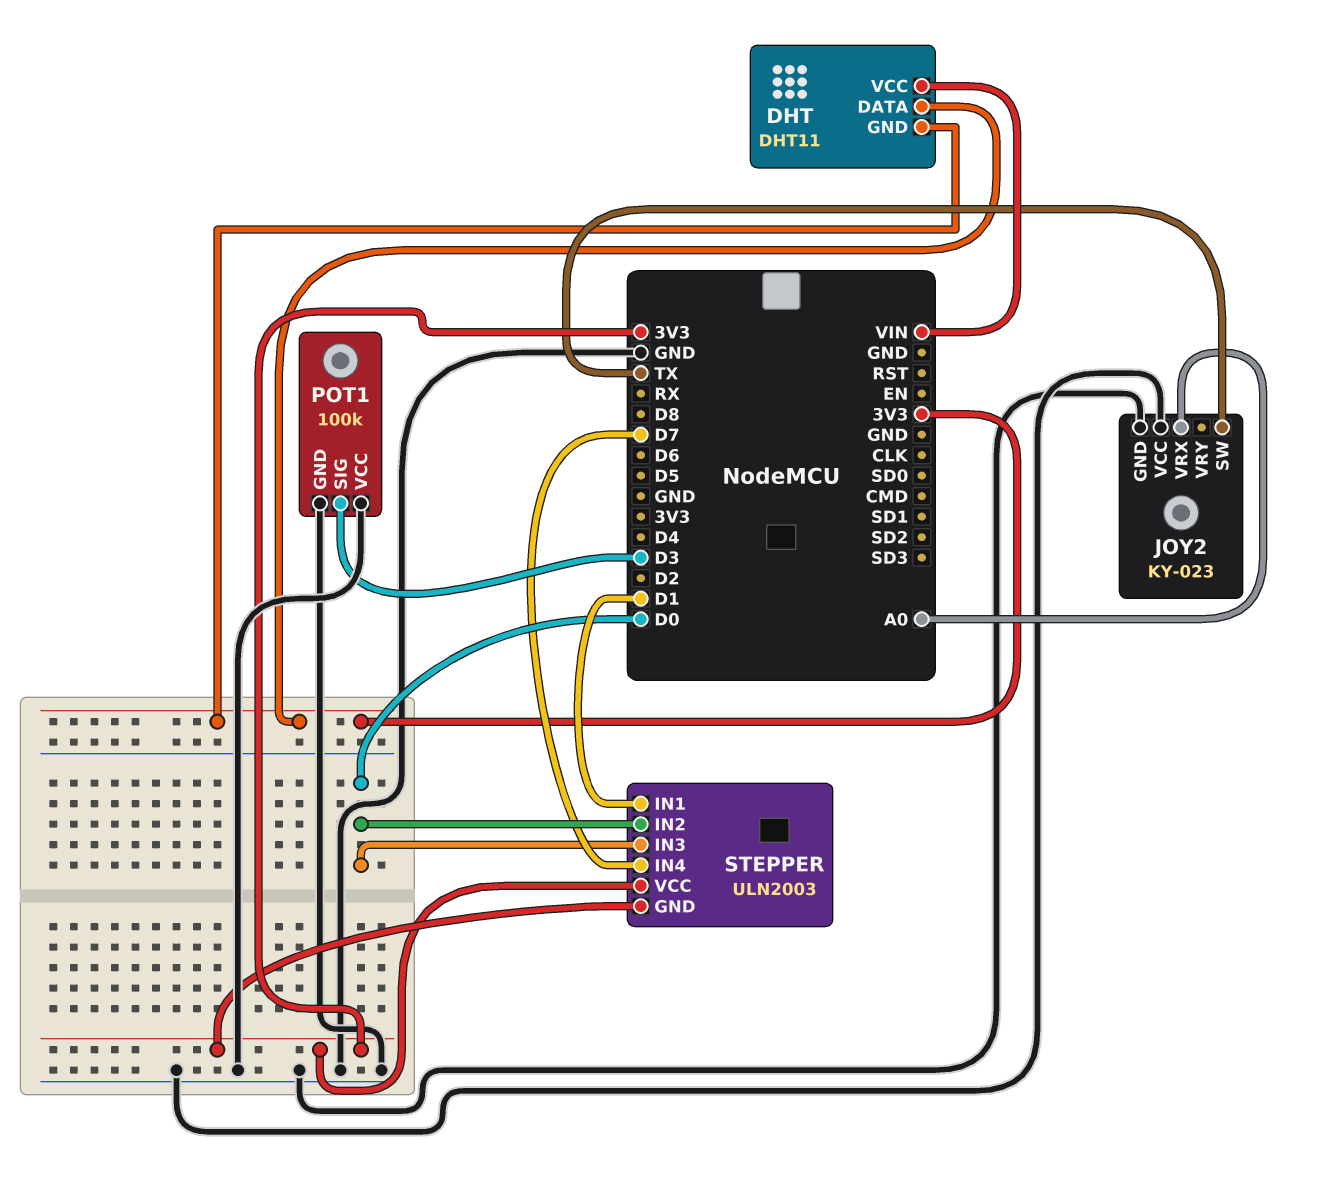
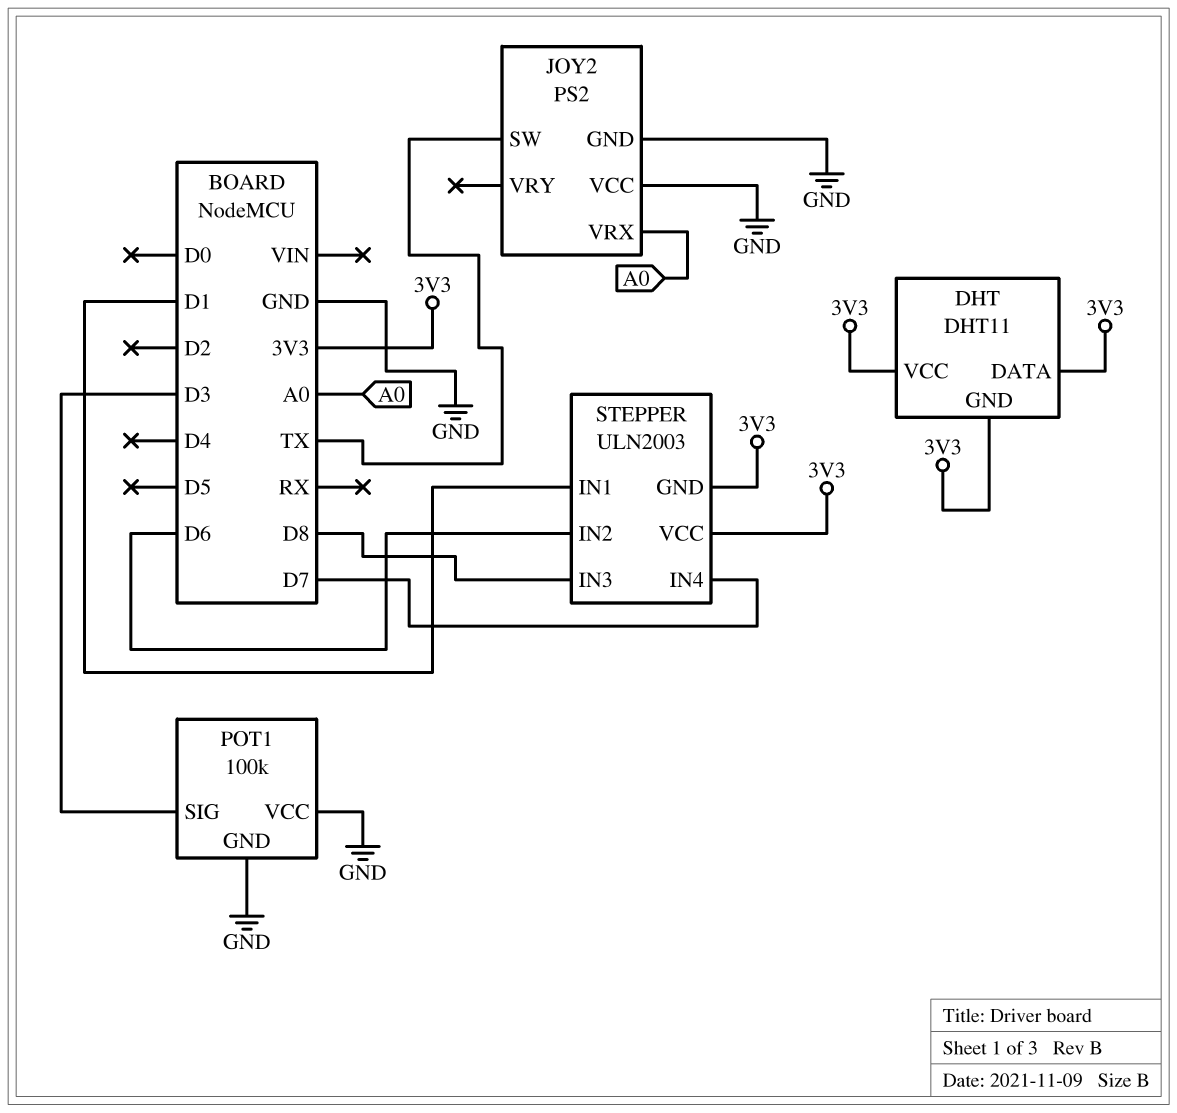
DHT pin VCC: VIN -> 3V3
JOY2: KY-023 -> PS2
STEPPER pin IN2: D0 -> D6
STEPPER pin IN3: D0 -> D8

